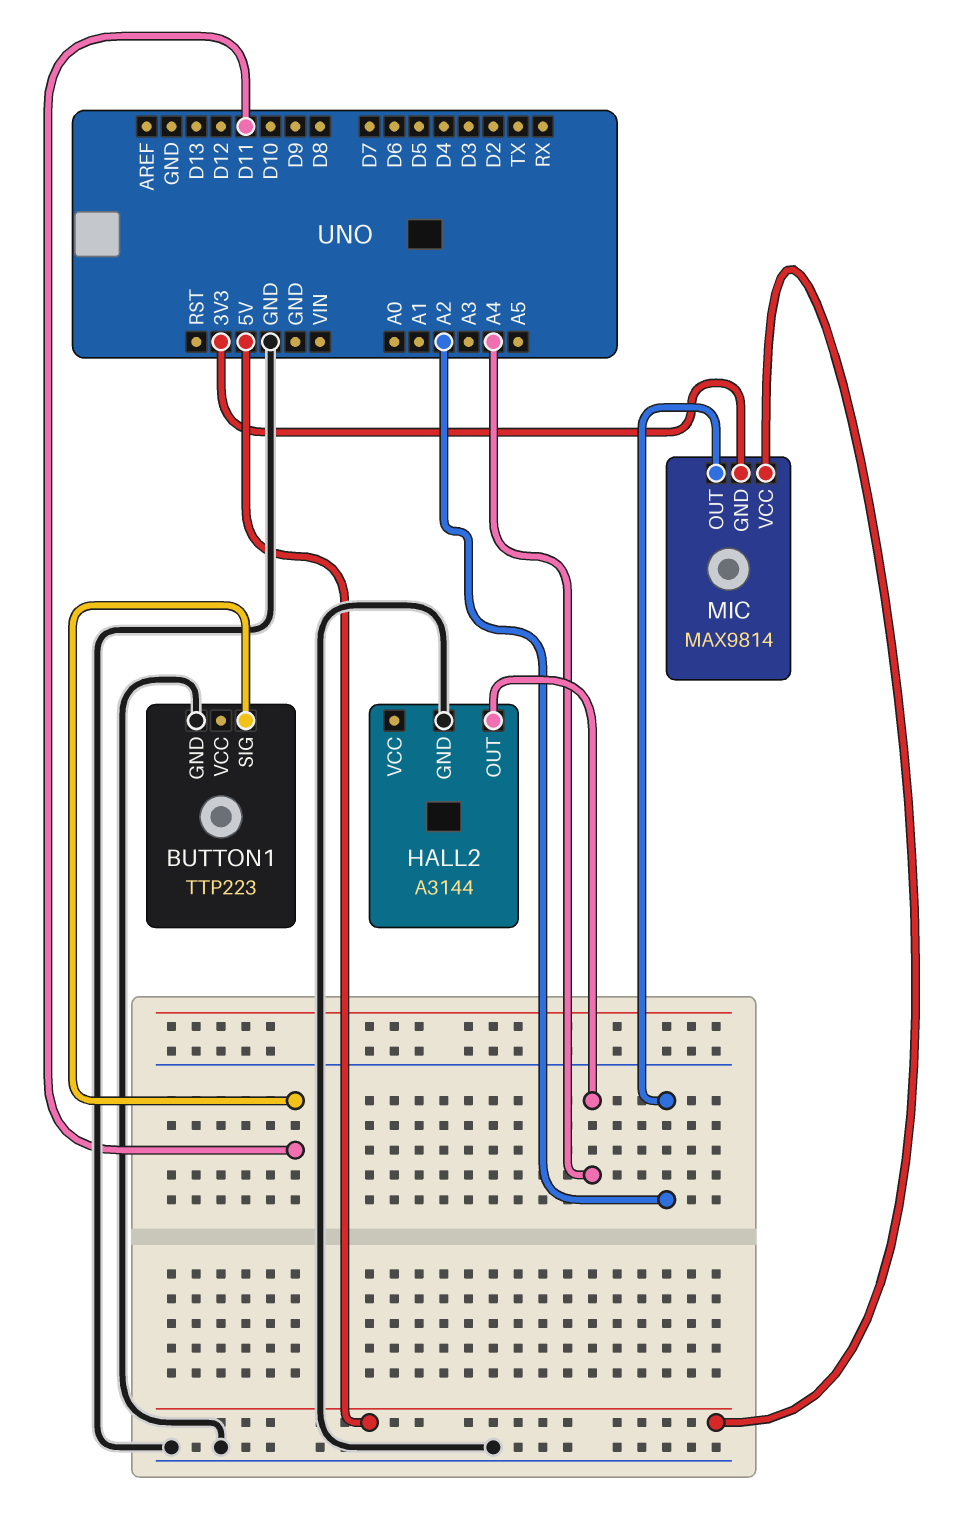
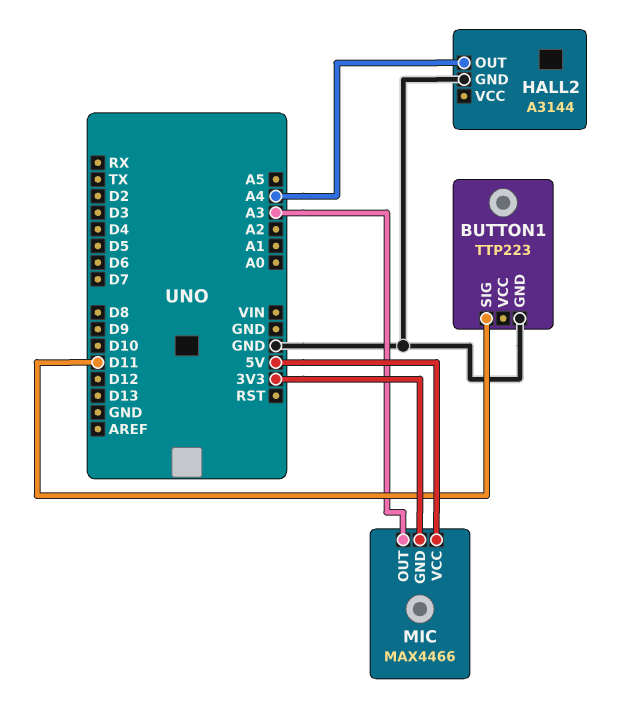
MIC: MAX9814 -> MAX4466
MIC pin OUT: A2 -> A3

